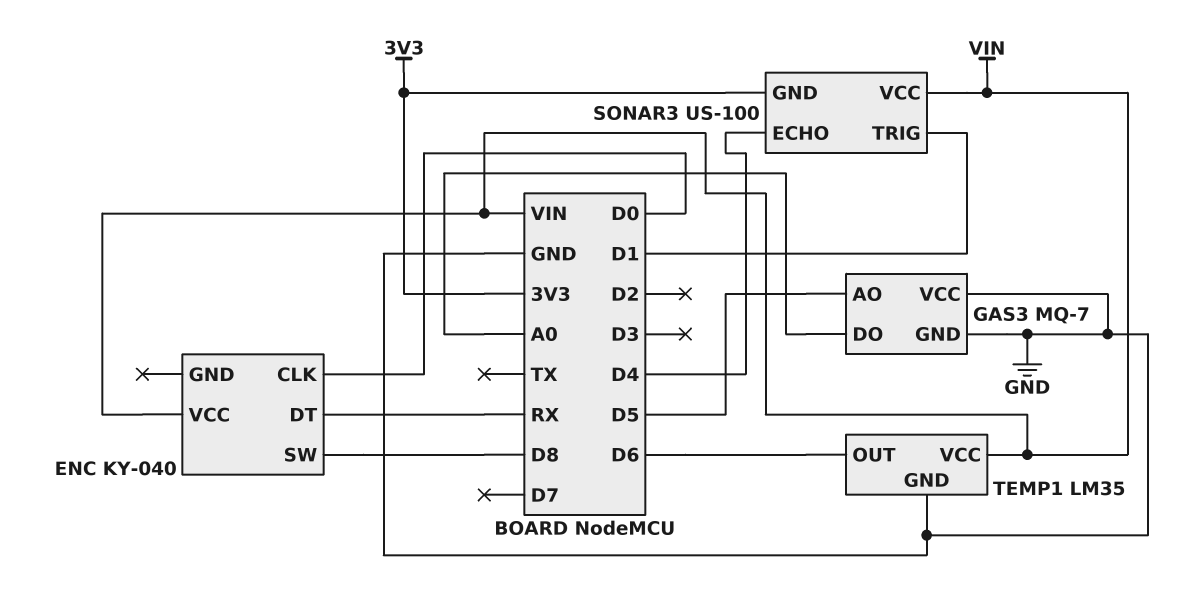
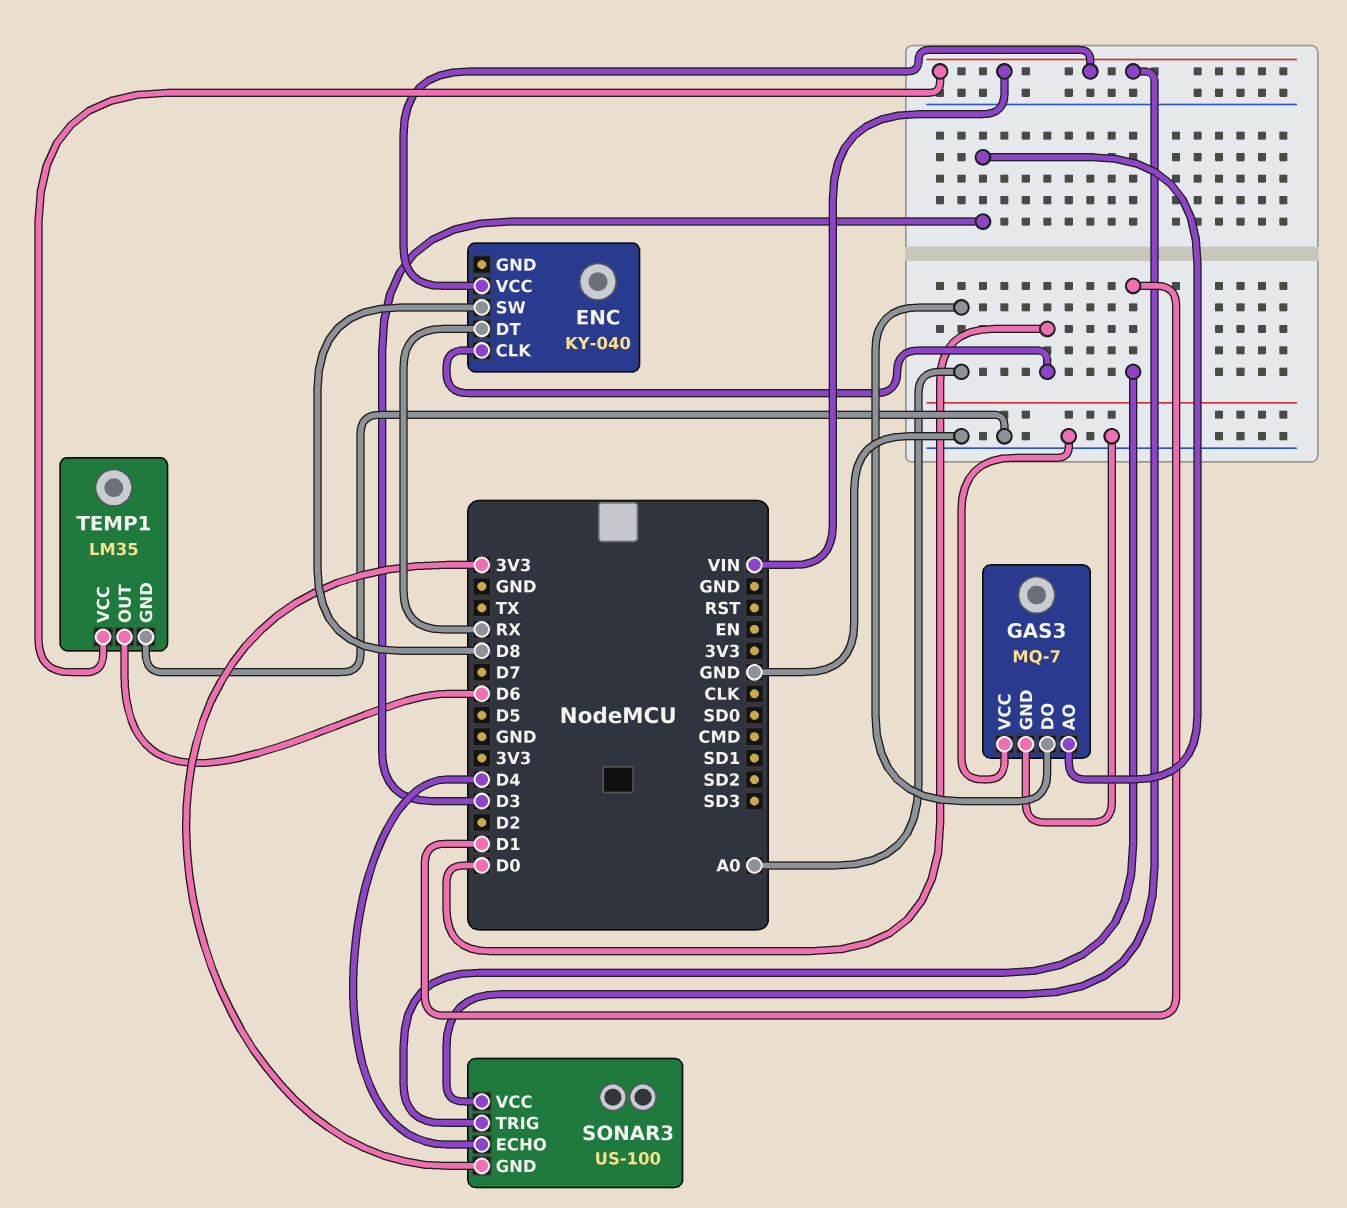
GAS3 pin AO: D5 -> D3

